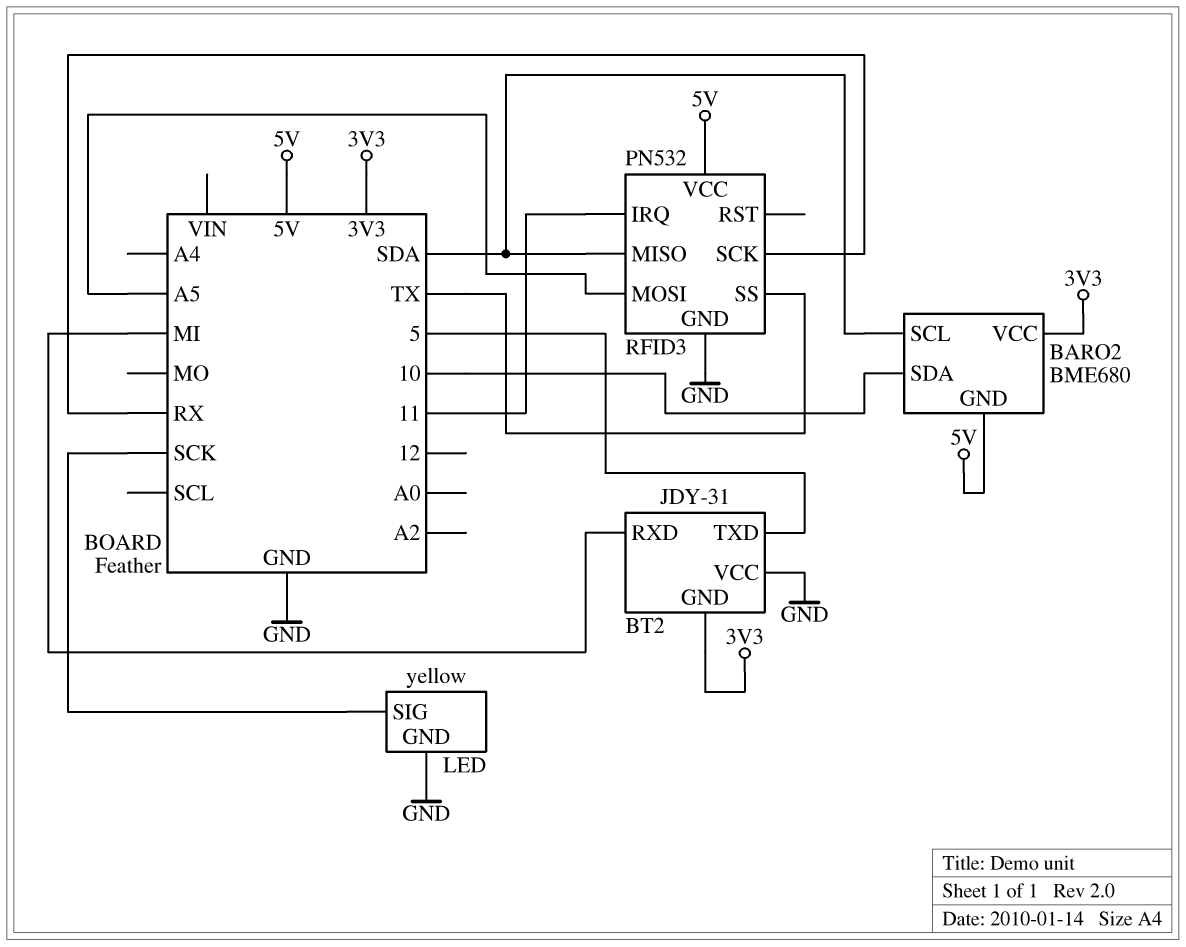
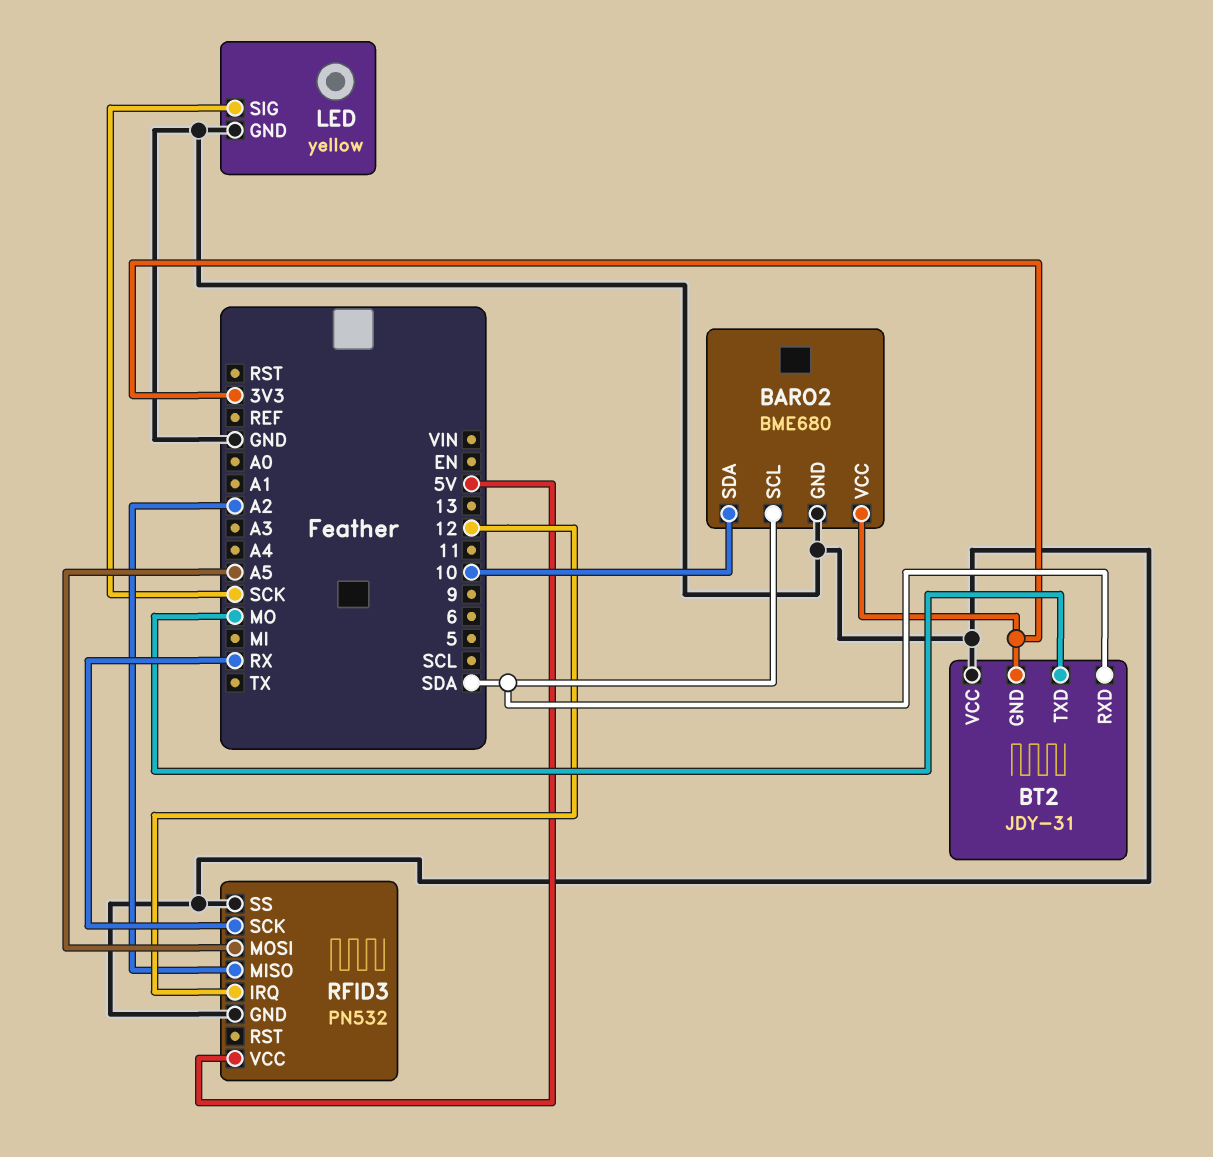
BARO2 pin GND: 5V -> GND
BT2 pin RXD: MI -> SDA
BT2 pin TXD: 5 -> MO
RFID3 pin IRQ: 11 -> 12
RFID3 pin MISO: SDA -> A2
RFID3 pin SS: TX -> GND

